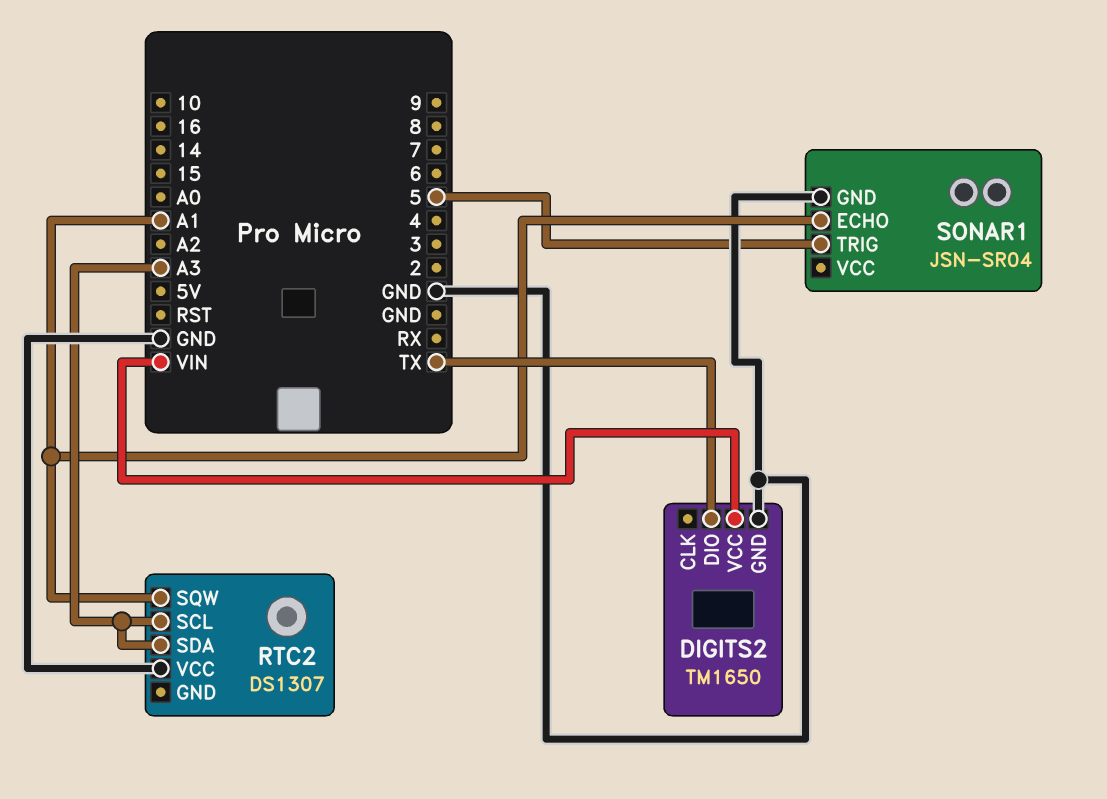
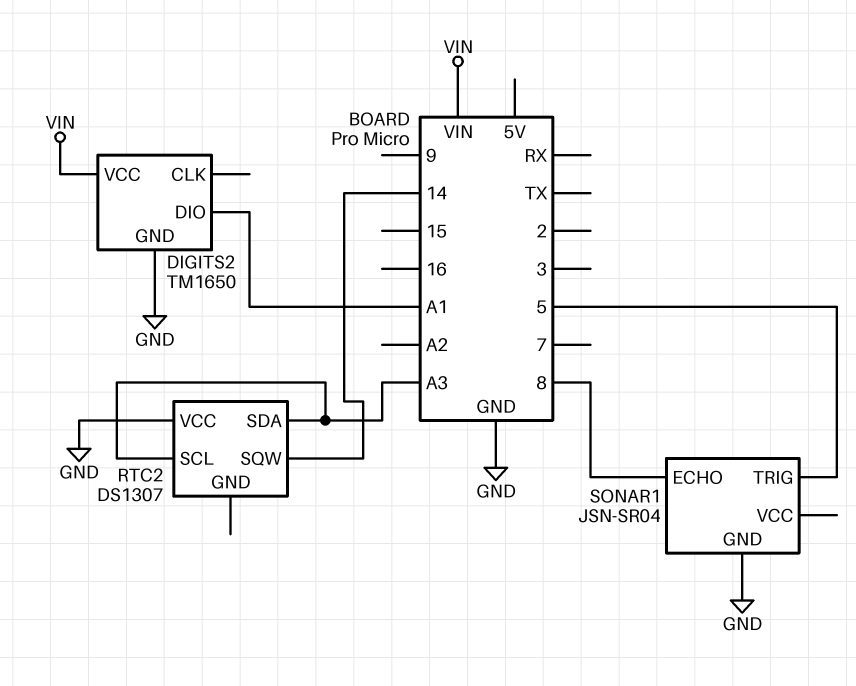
DIGITS2 pin DIO: TX -> A1
RTC2 pin SQW: A1 -> 14
SONAR1 pin ECHO: A1 -> 8

